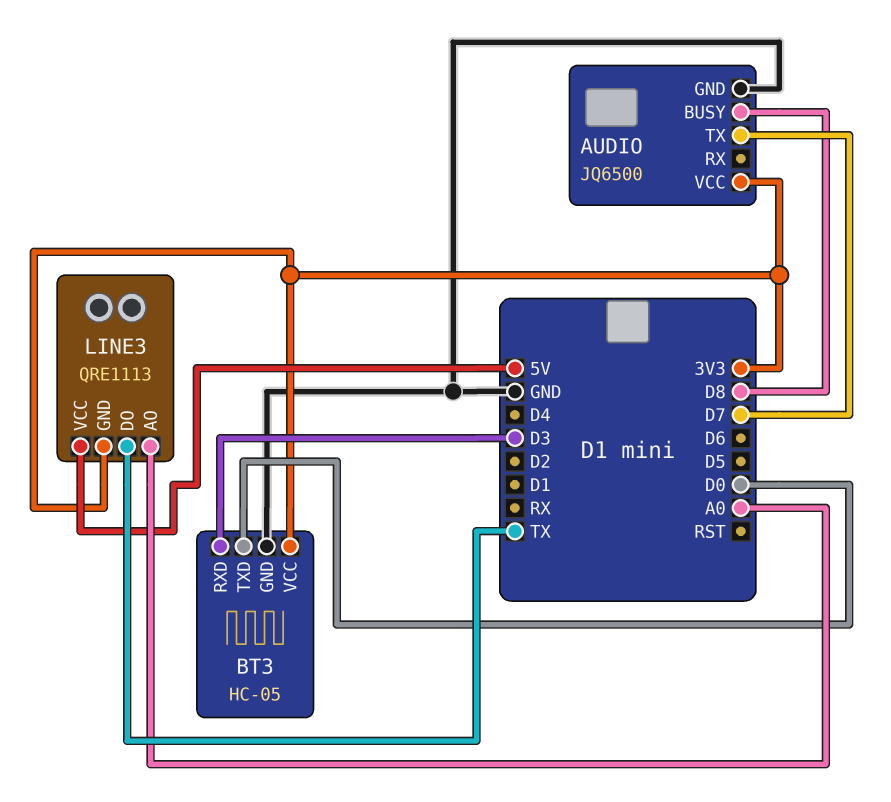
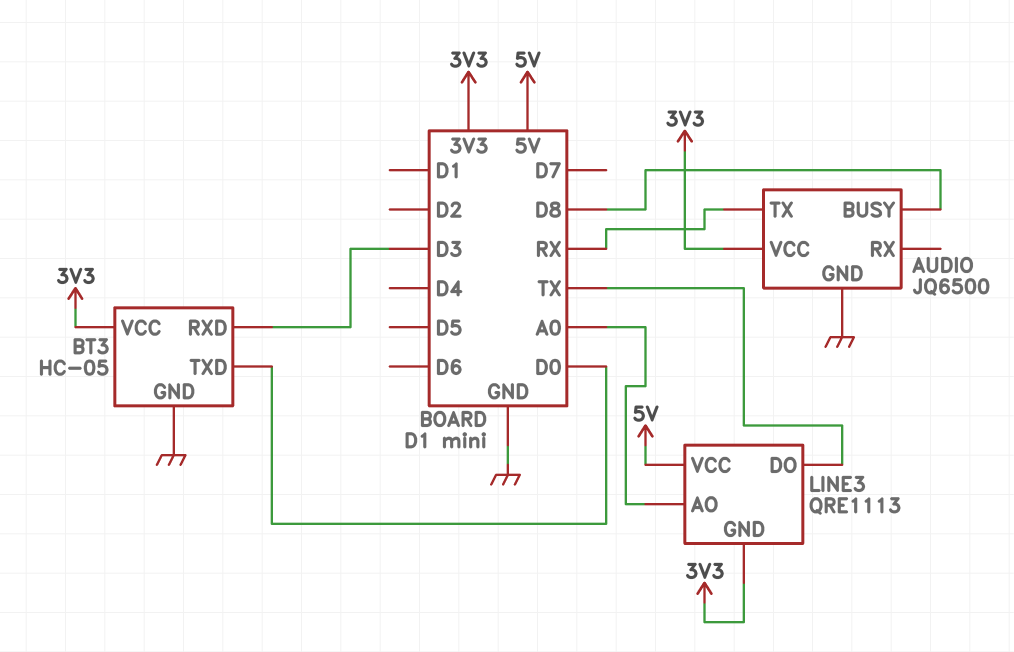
AUDIO pin TX: D7 -> RX

